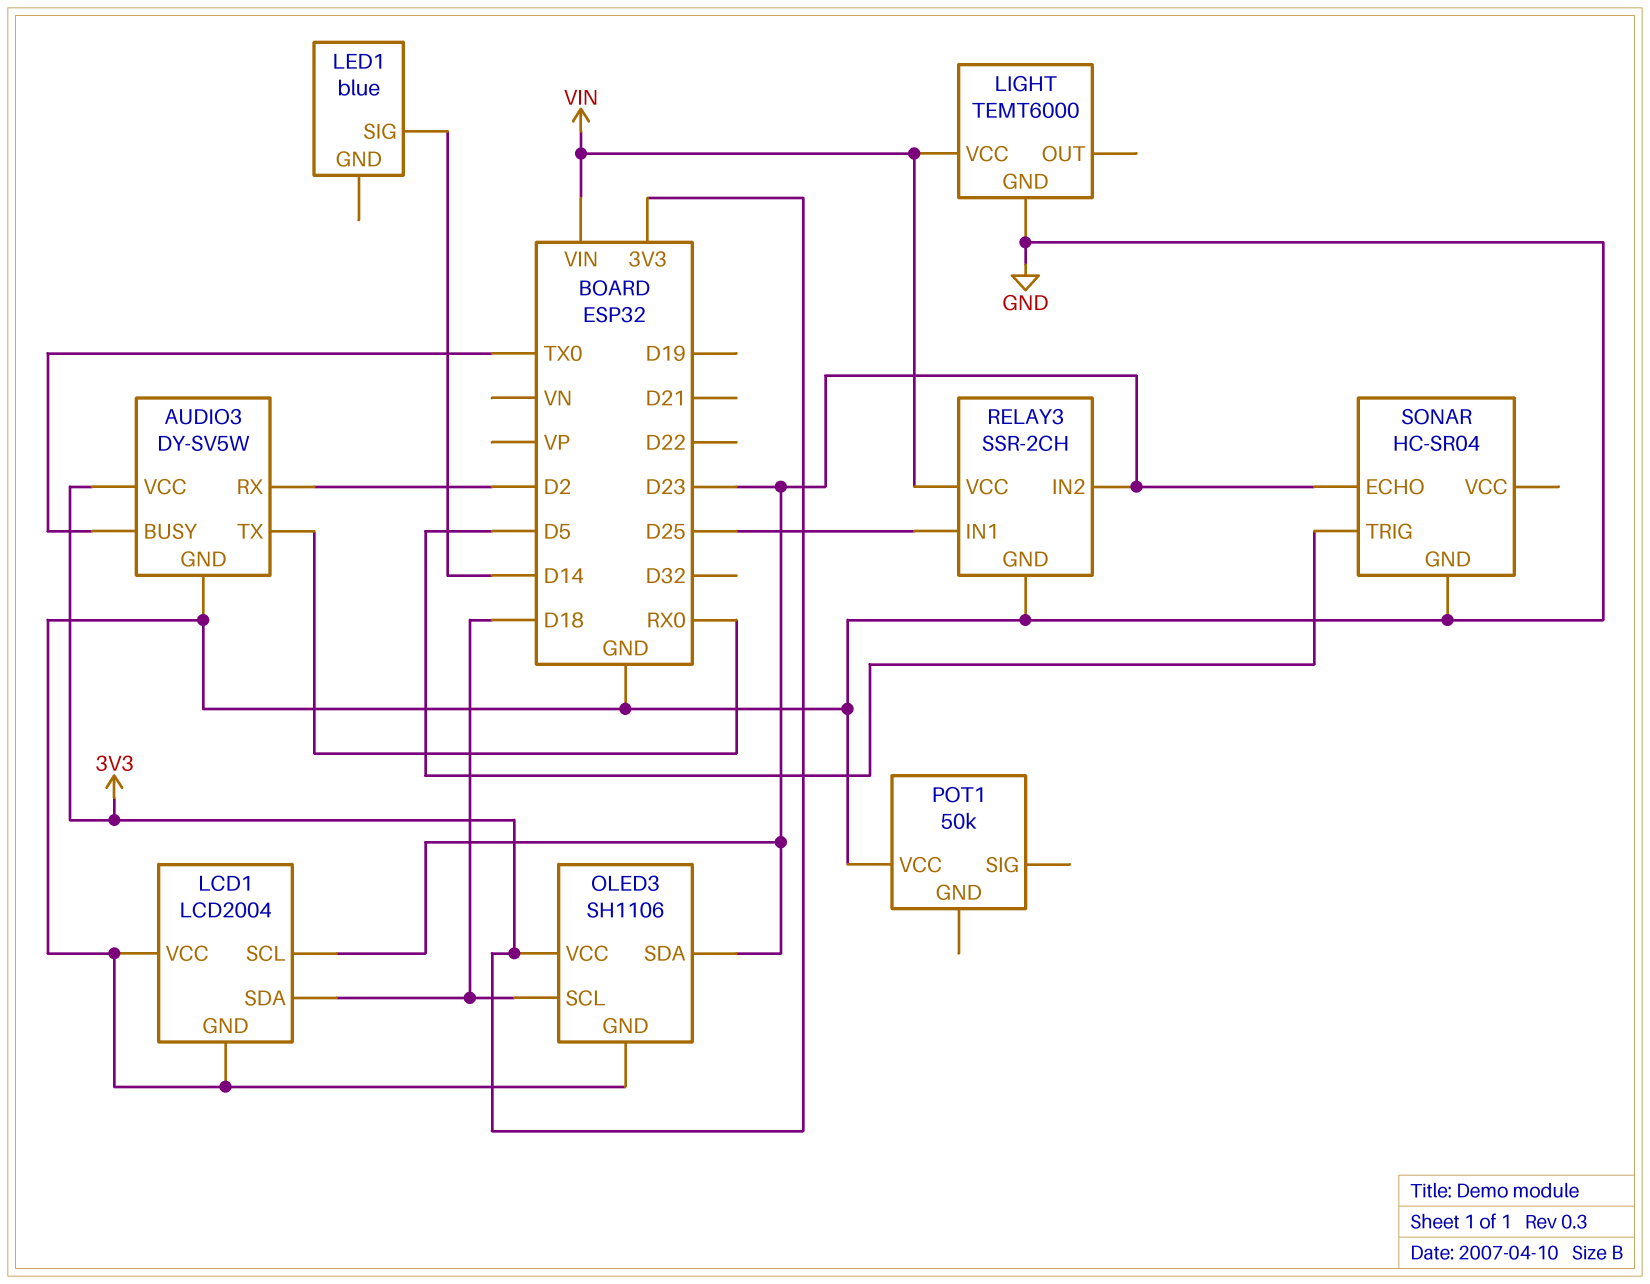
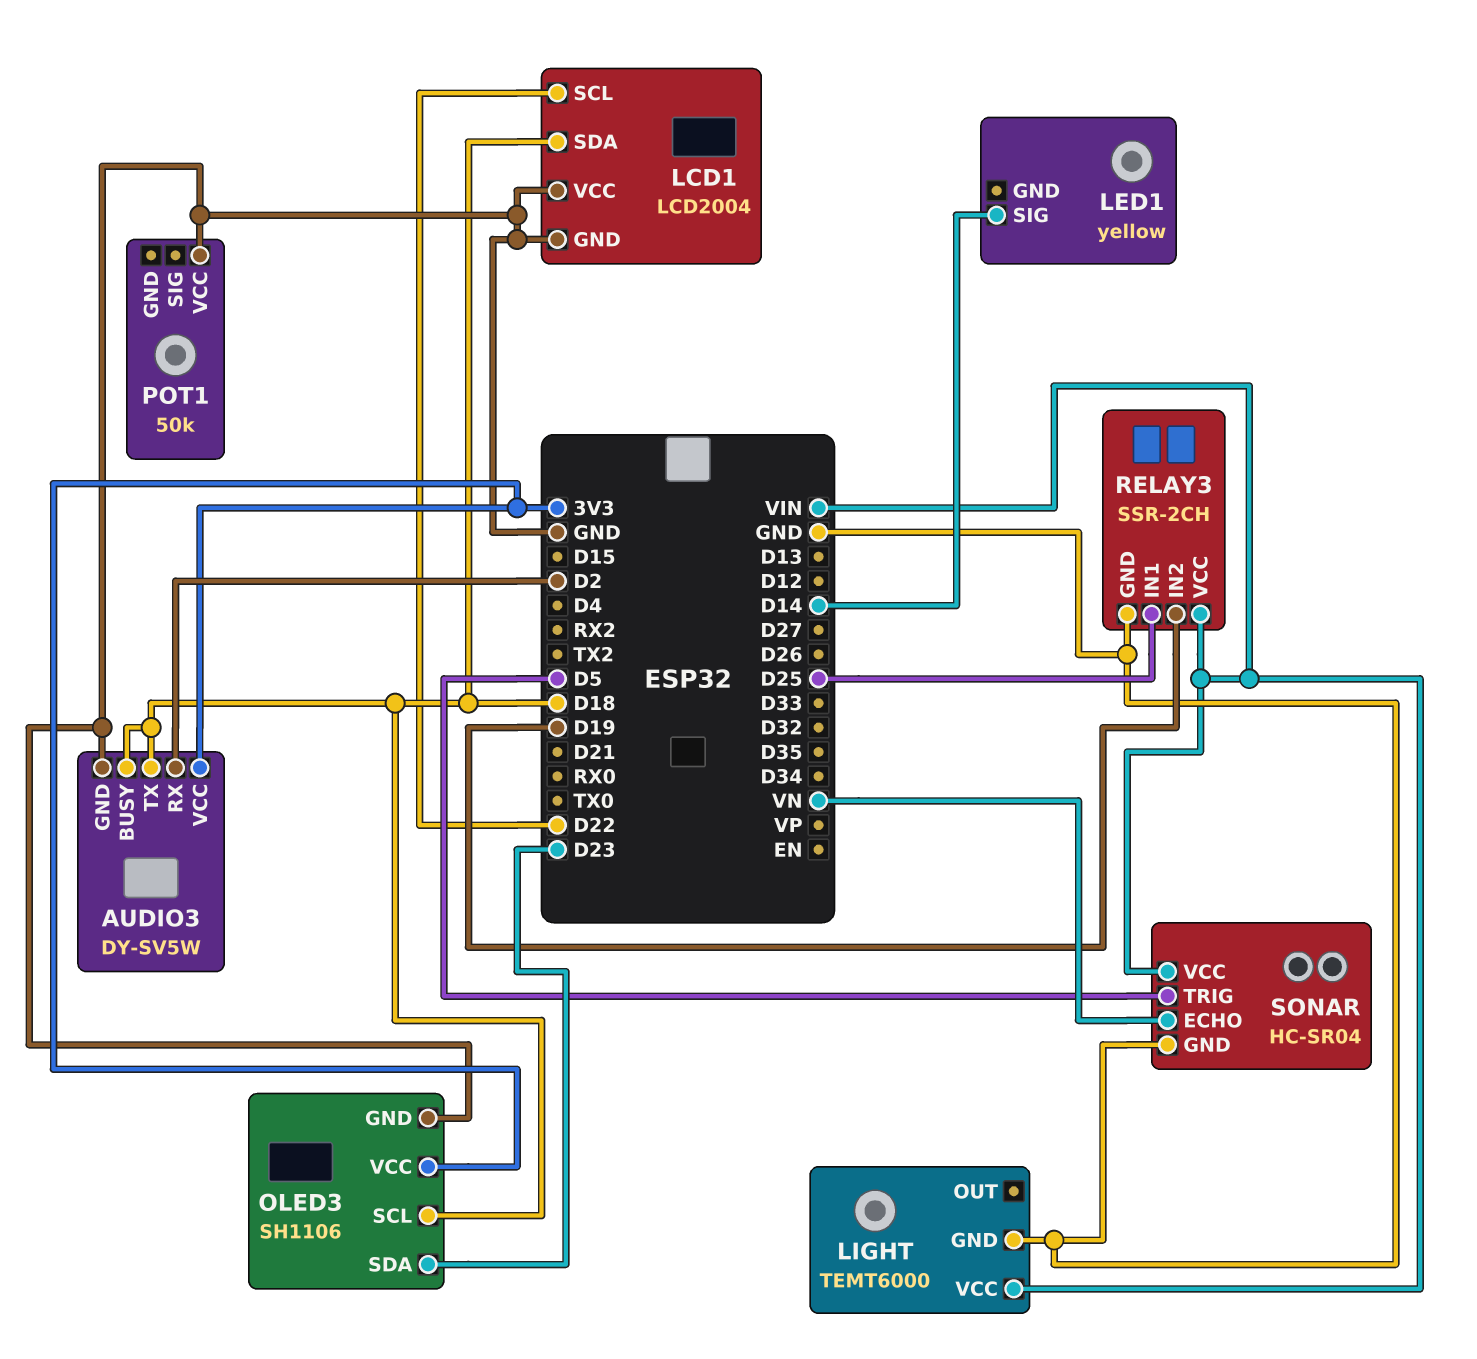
AUDIO3 pin BUSY: TX0 -> D18
AUDIO3 pin TX: RX0 -> D18
LCD1 pin SCL: D23 -> D22
LED1: blue -> yellow
RELAY3 pin IN2: D23 -> D19
SONAR pin ECHO: D23 -> VN
SONAR pin VCC: none -> VIN

